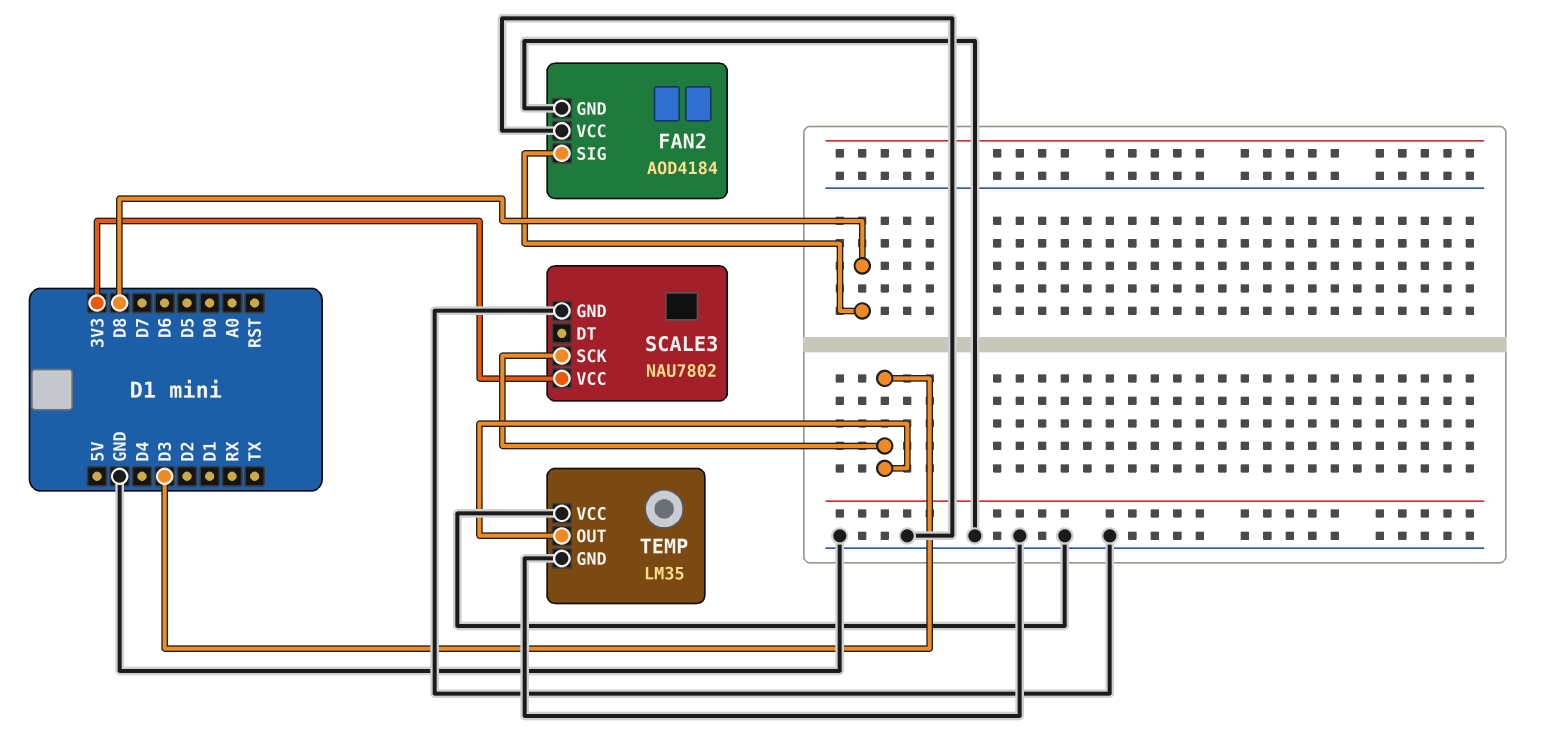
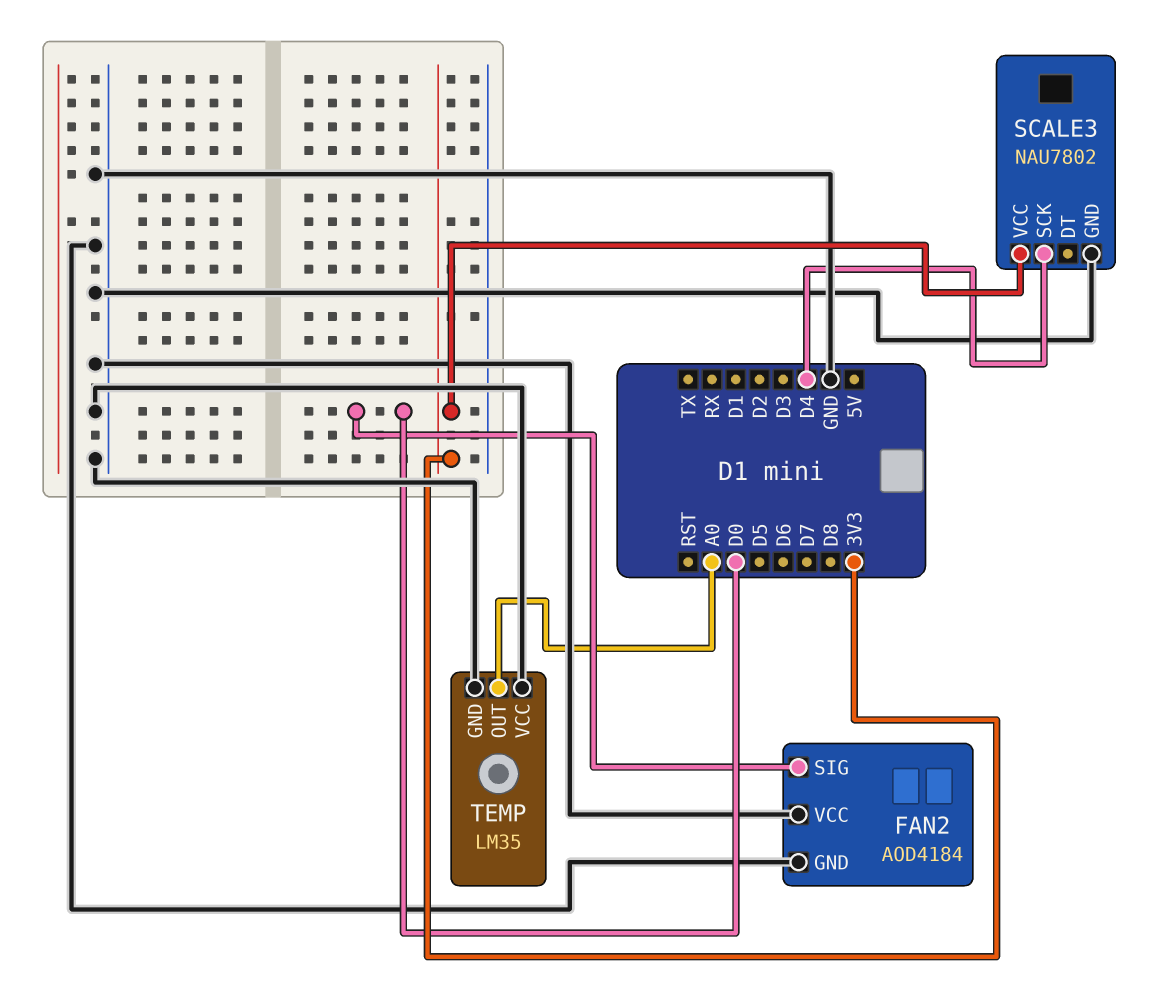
FAN2 pin SIG: D8 -> D0
SCALE3 pin SCK: D3 -> D4
TEMP pin OUT: D3 -> A0

